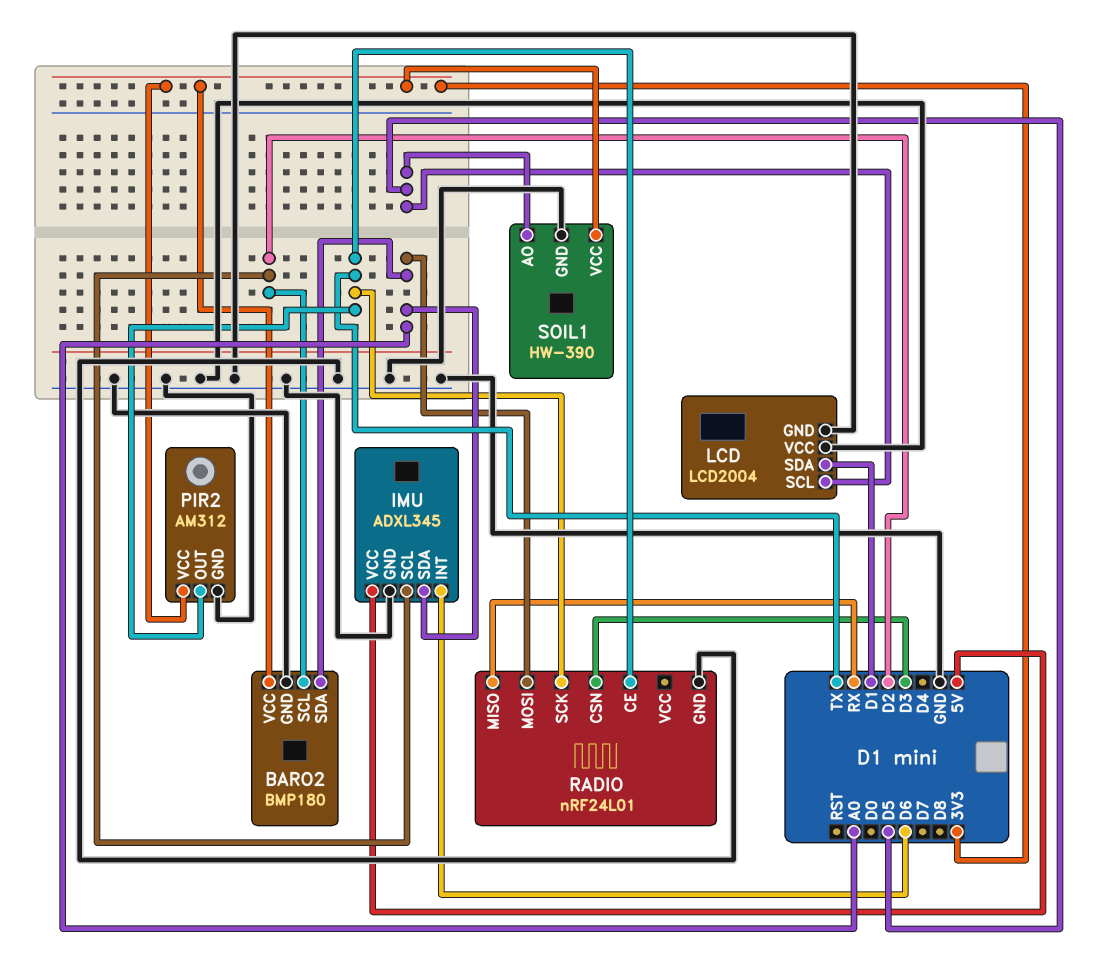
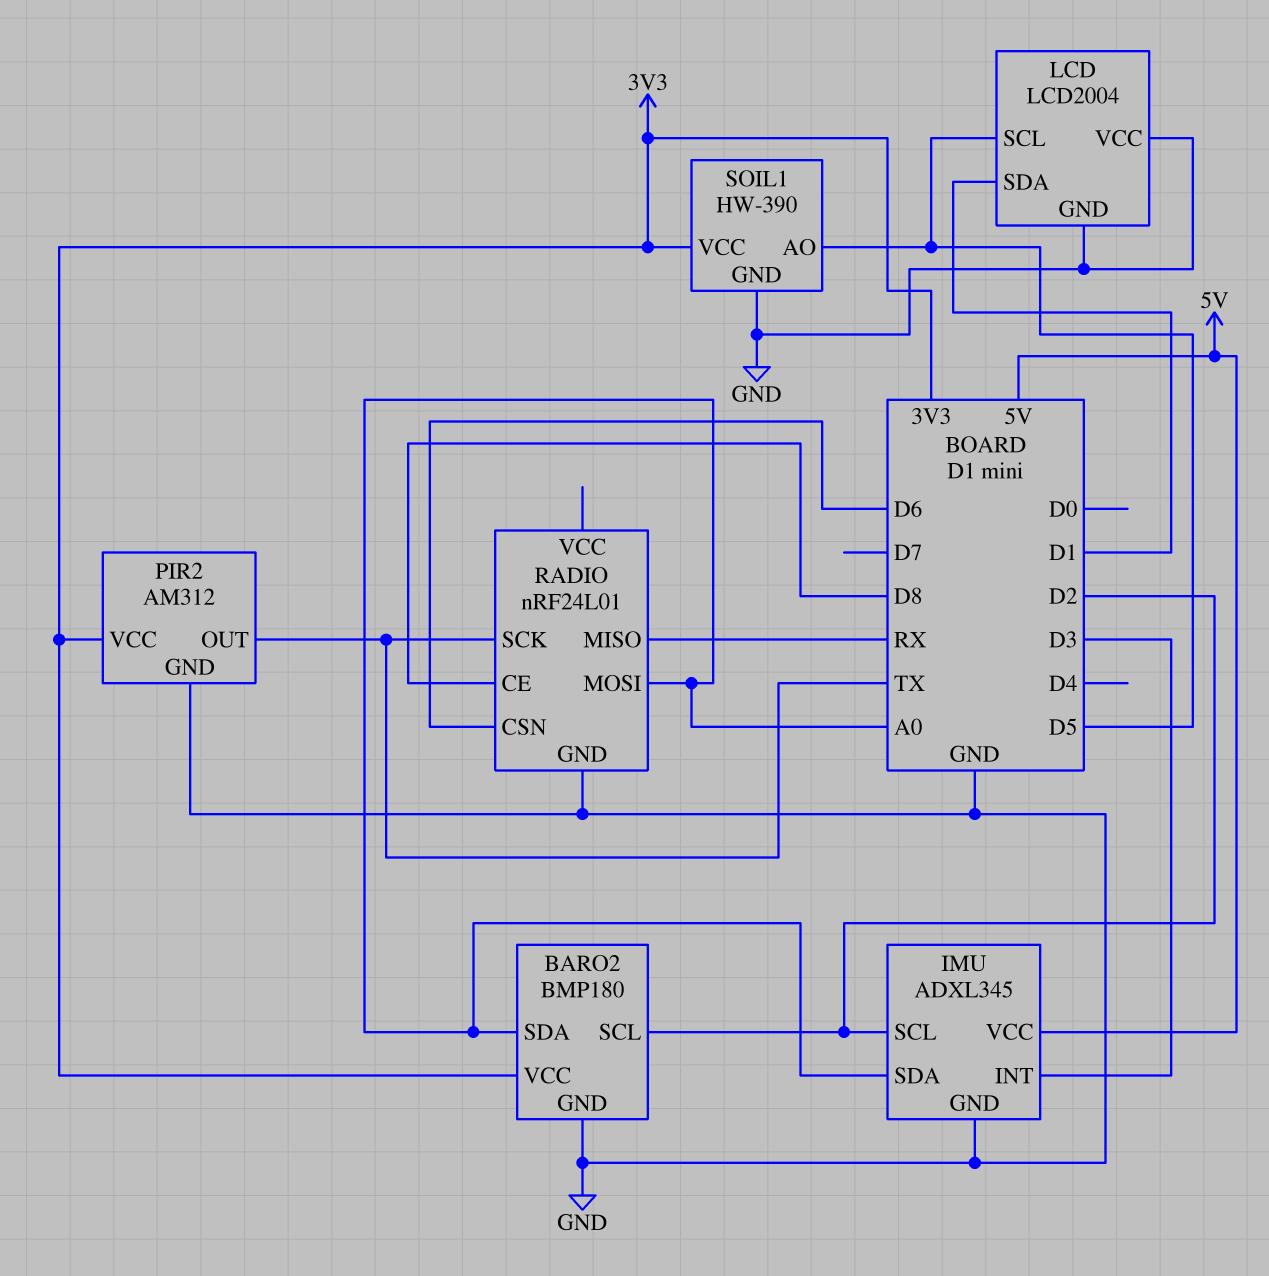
IMU pin INT: D6 -> D3
RADIO pin CE: TX -> D8
RADIO pin CSN: D3 -> D6

